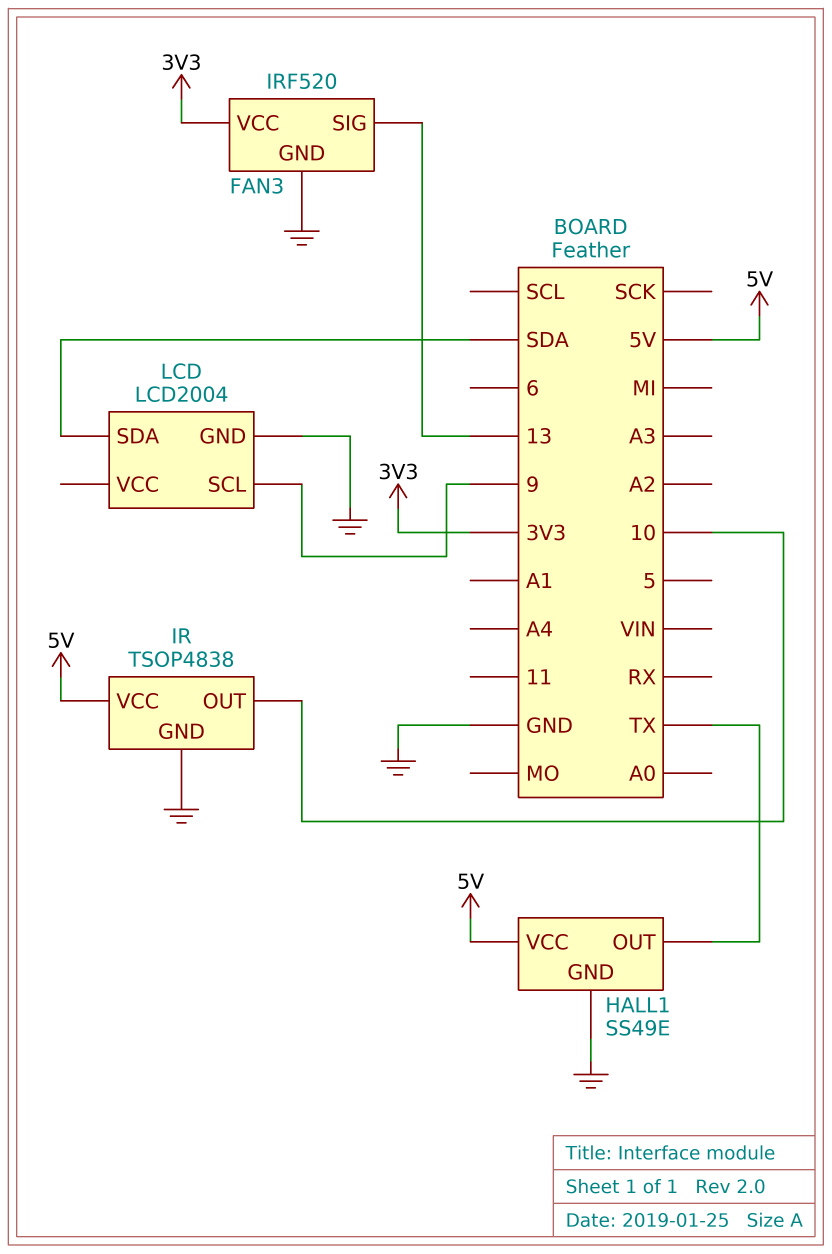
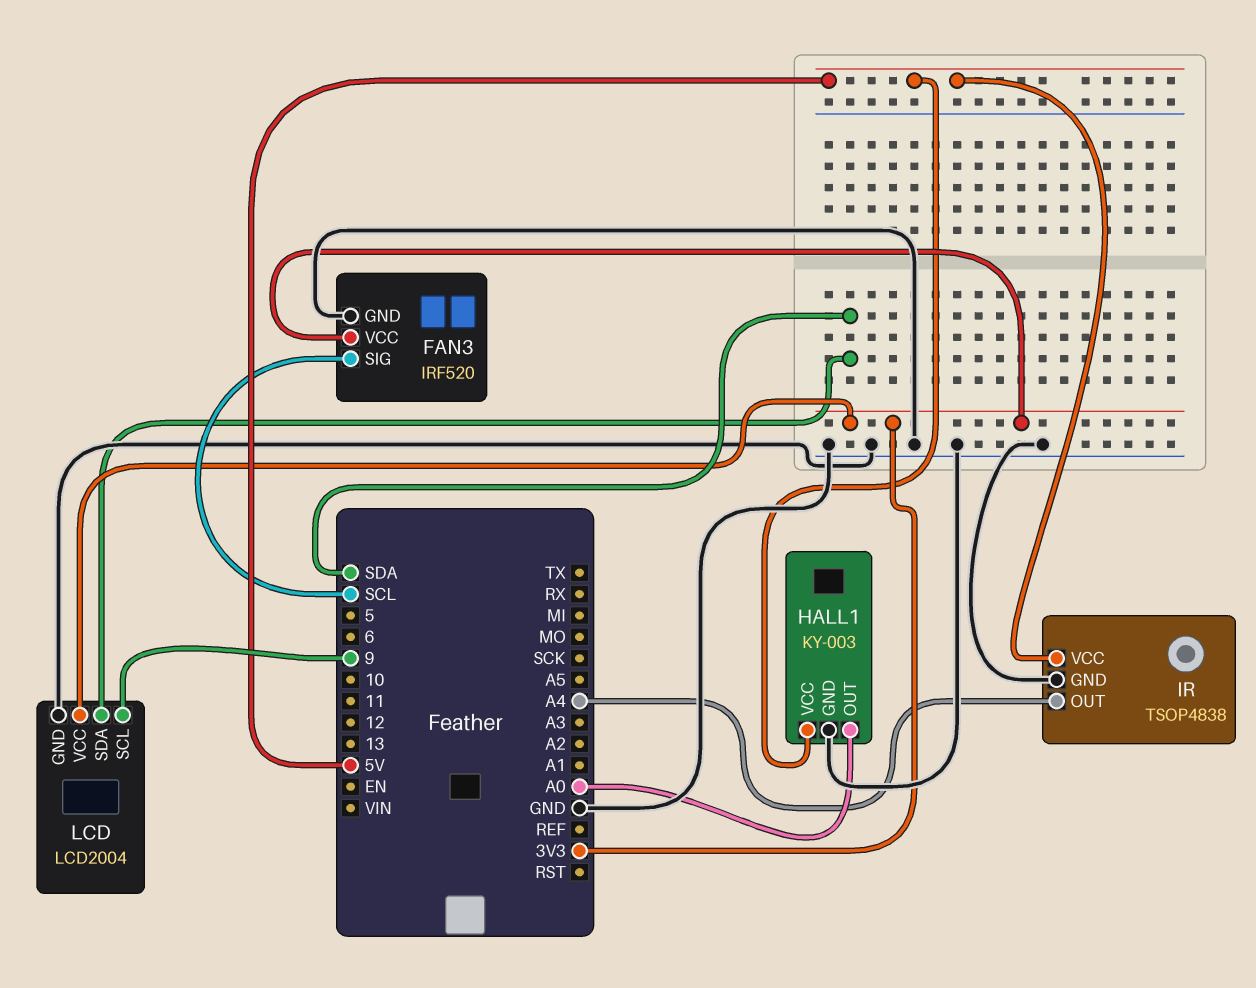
FAN3 pin SIG: 13 -> SCL
HALL1: SS49E -> KY-003
HALL1 pin OUT: TX -> A0
IR pin OUT: 10 -> A4
LCD pin VCC: none -> 3V3

